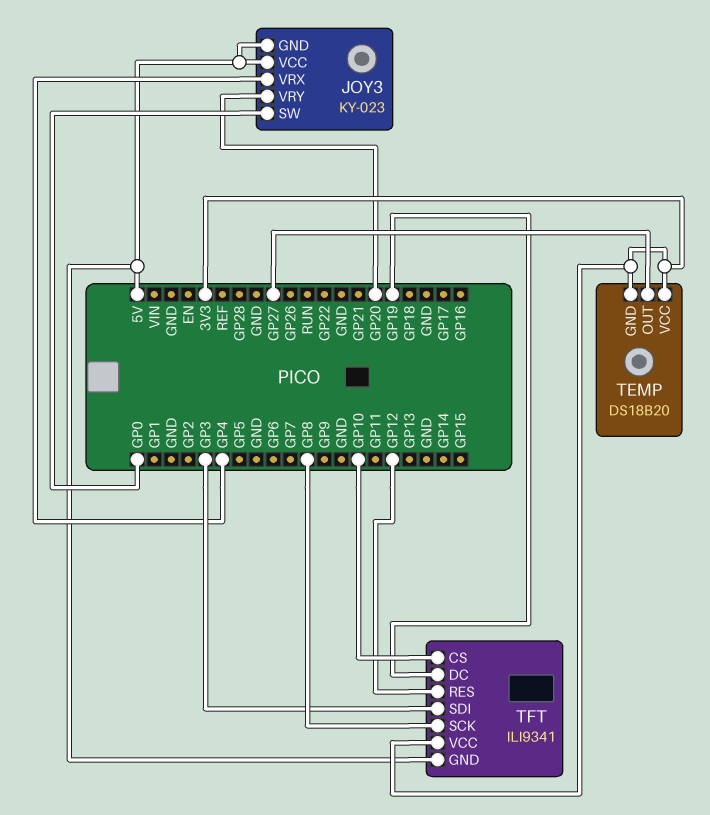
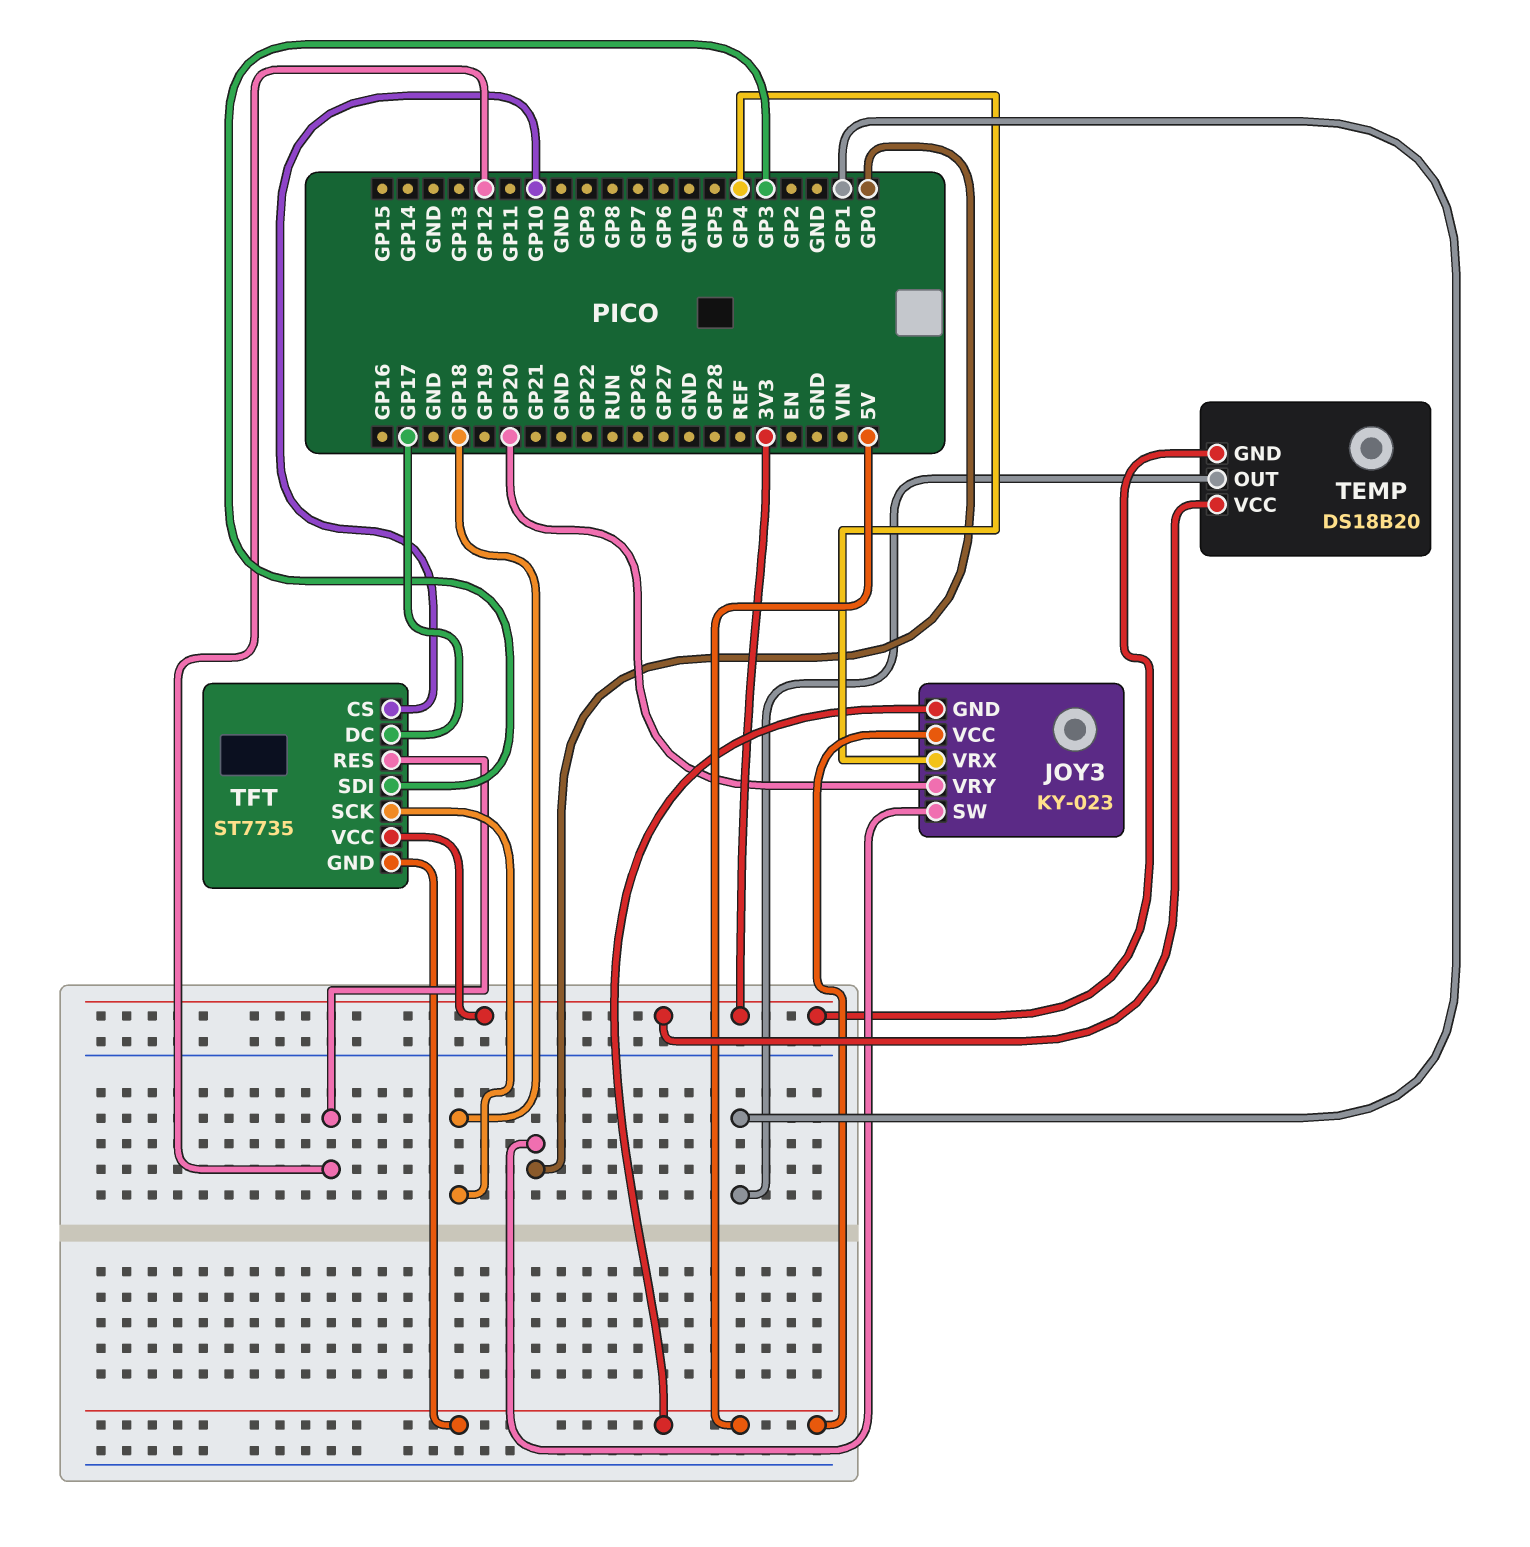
TEMP pin OUT: GP27 -> GP1
TFT: ILI9341 -> ST7735
TFT pin DC: GP19 -> GP17
TFT pin SCK: GP8 -> GP18

